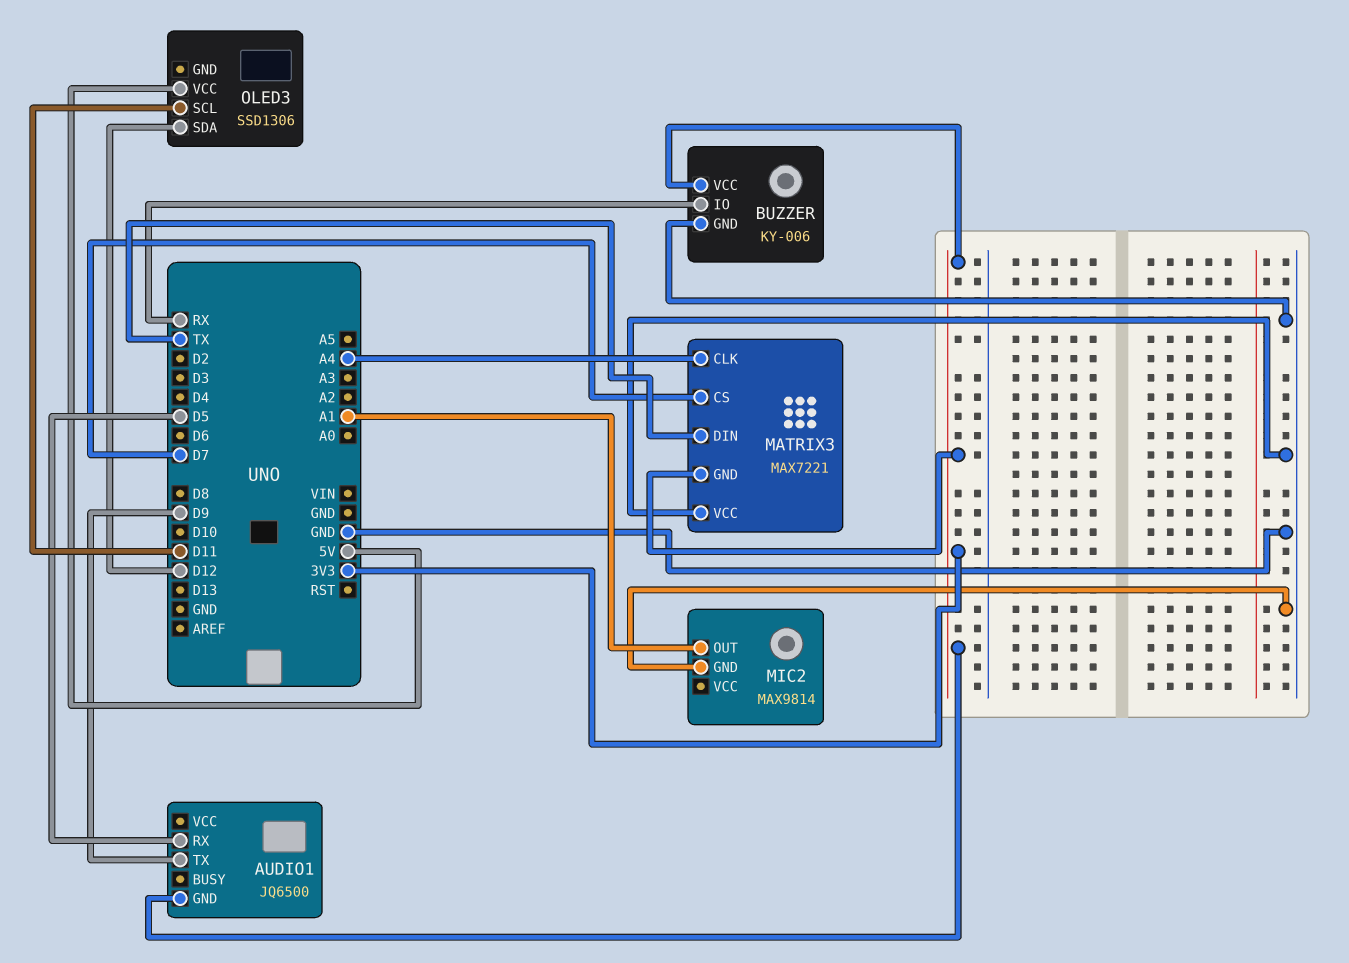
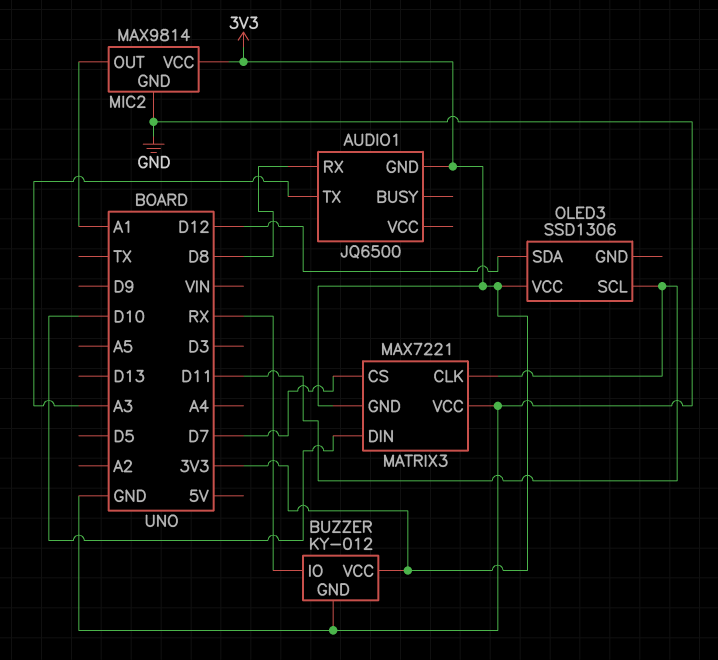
AUDIO1 pin RX: D5 -> D8
AUDIO1 pin TX: D9 -> A3
BUZZER: KY-006 -> KY-012
MATRIX3 pin CLK: A4 -> D11
MATRIX3 pin DIN: TX -> D10
MIC2 pin VCC: none -> 3V3
OLED3 pin VCC: 5V -> 3V3

